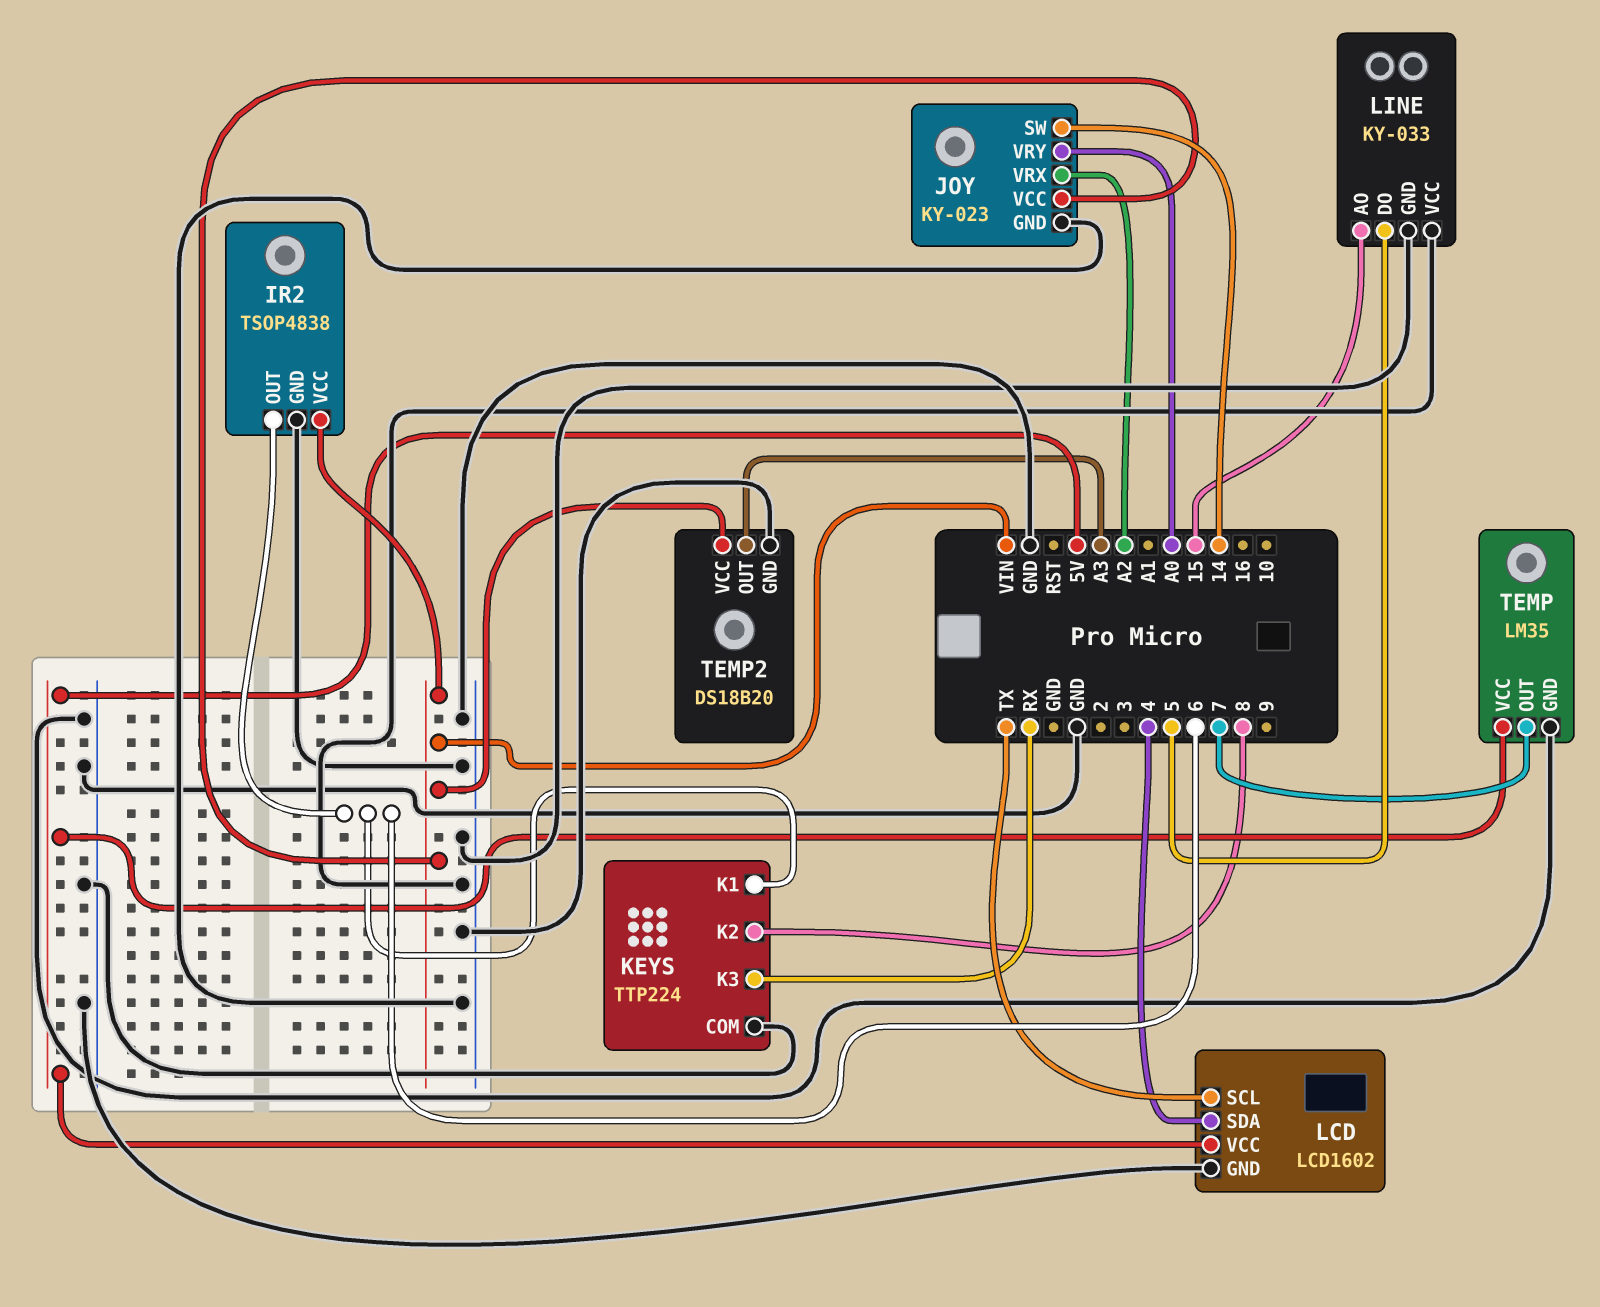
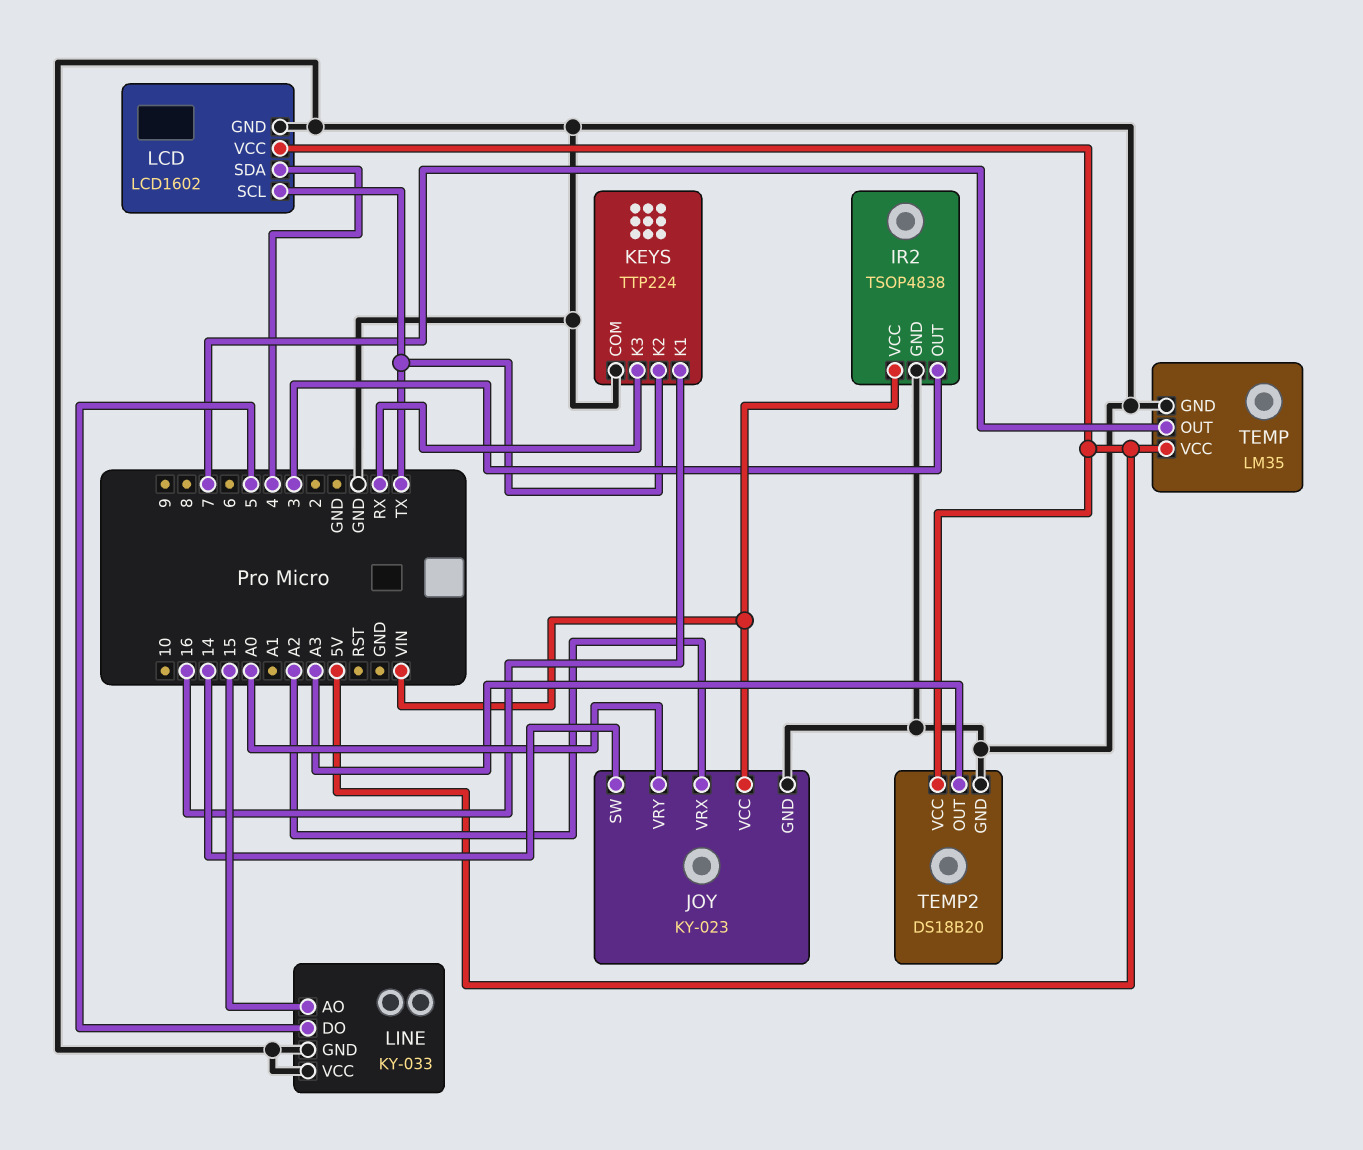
IR2 pin OUT: 6 -> 3
KEYS pin K1: 6 -> 16
KEYS pin K2: 8 -> TX
TEMP2 pin VCC: VIN -> 5V

